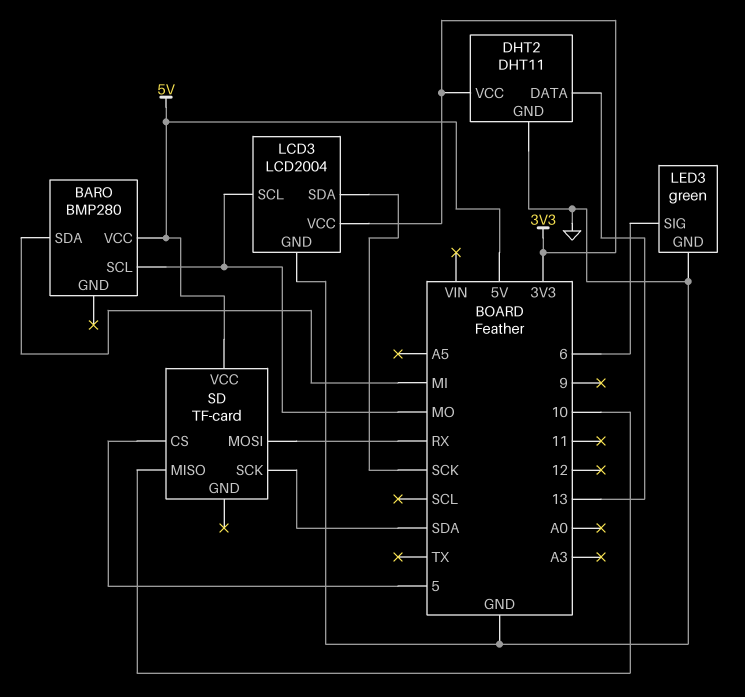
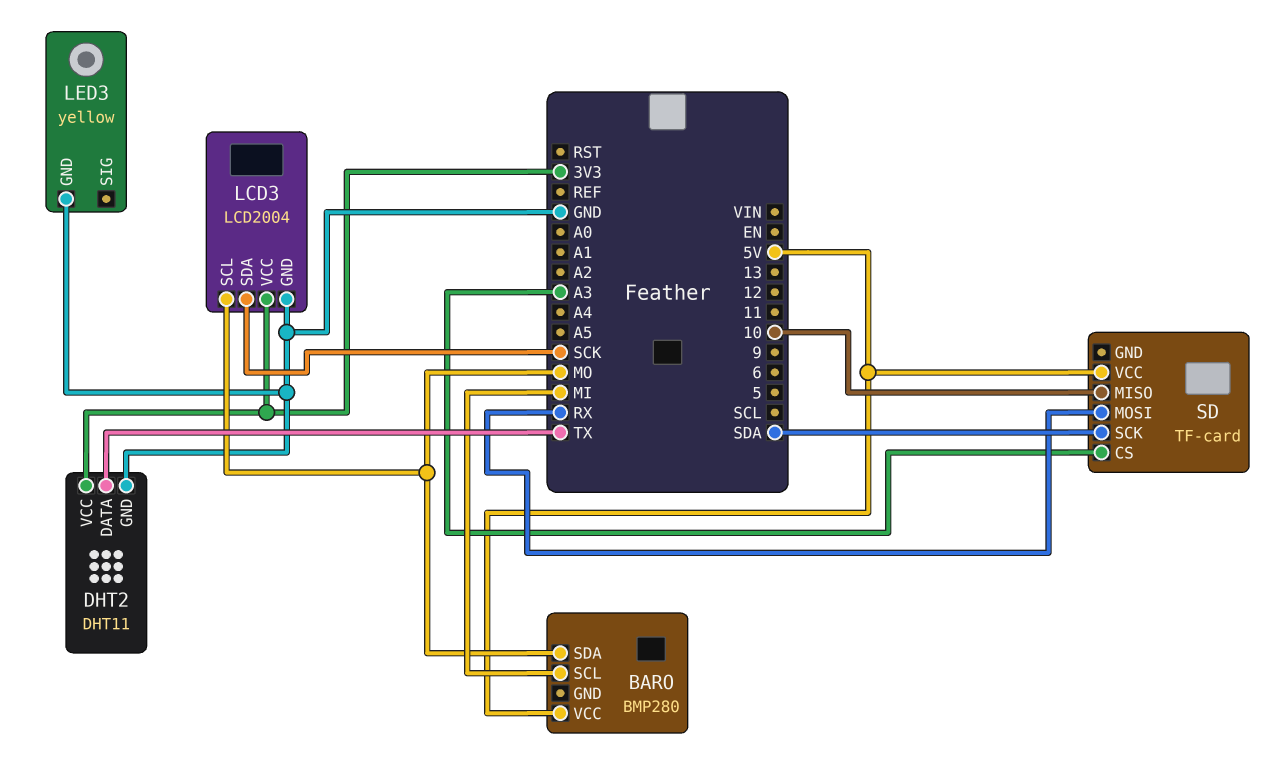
BARO pin SCL: MO -> MI
BARO pin SDA: MI -> MO
DHT2 pin DATA: 13 -> TX
LED3: green -> yellow
LED3 pin SIG: 6 -> none
SD pin CS: 5 -> A3

